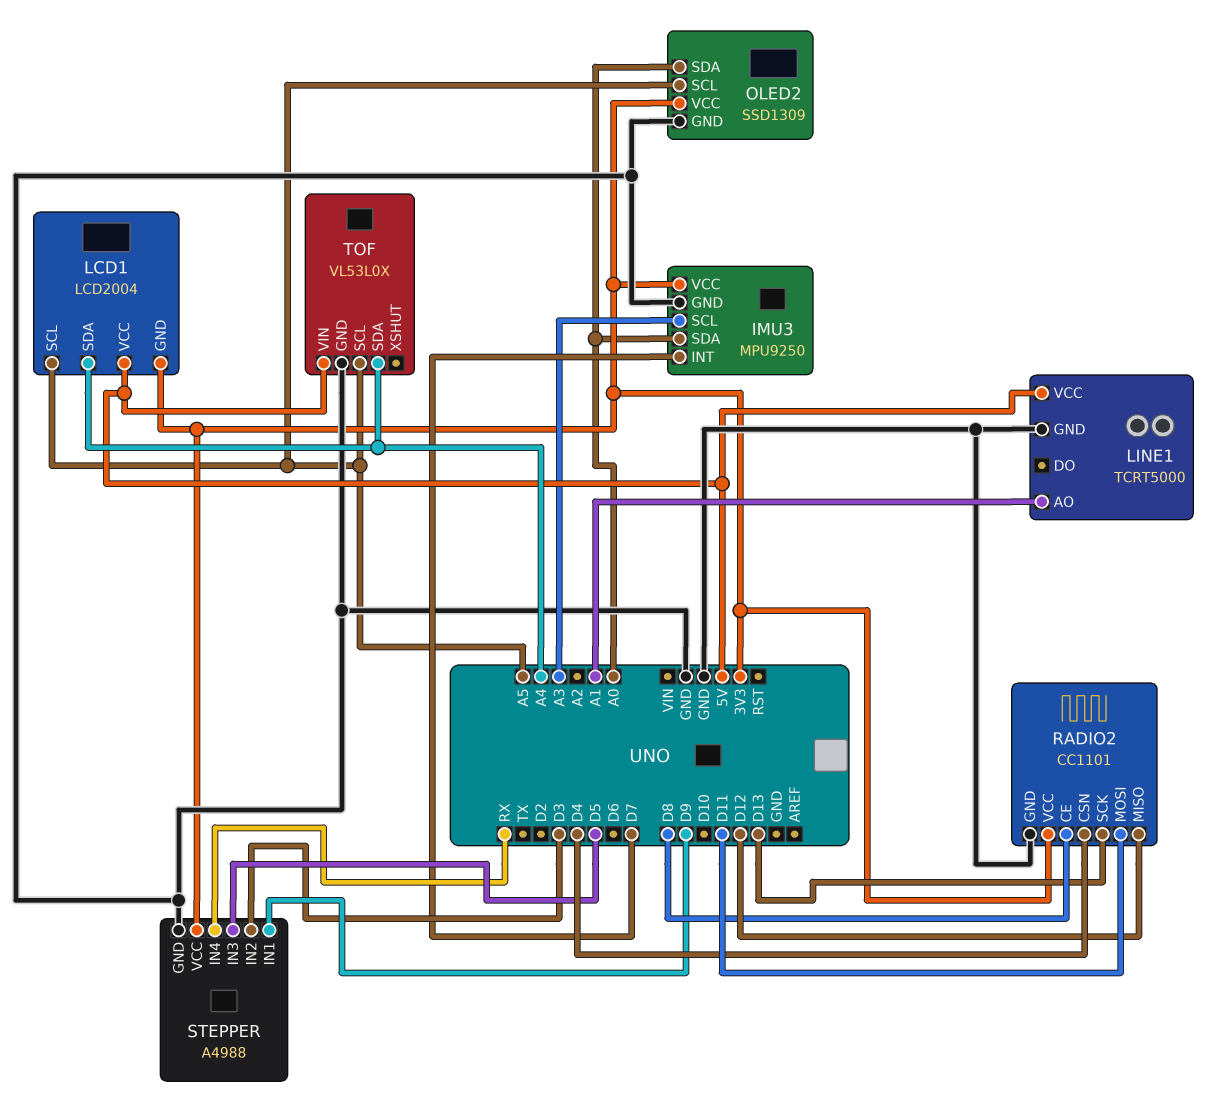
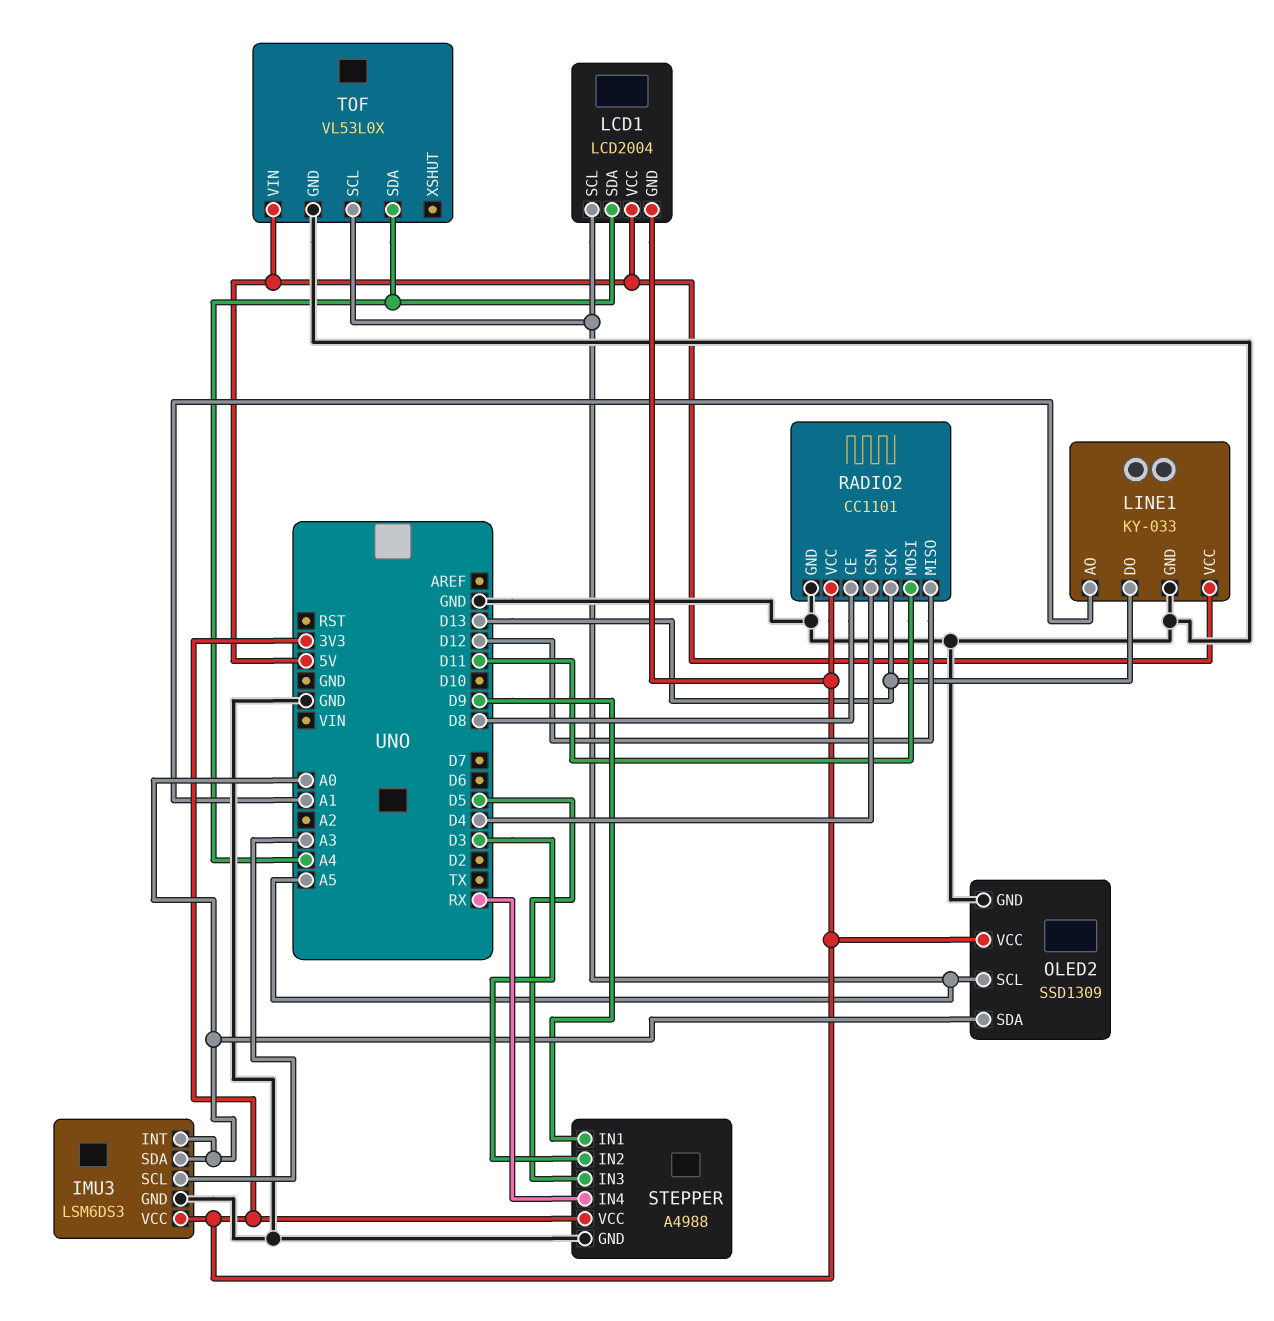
IMU3: MPU9250 -> LSM6DS3
IMU3 pin INT: D7 -> A0
LINE1: TCRT5000 -> KY-033
LINE1 pin DO: none -> D13

